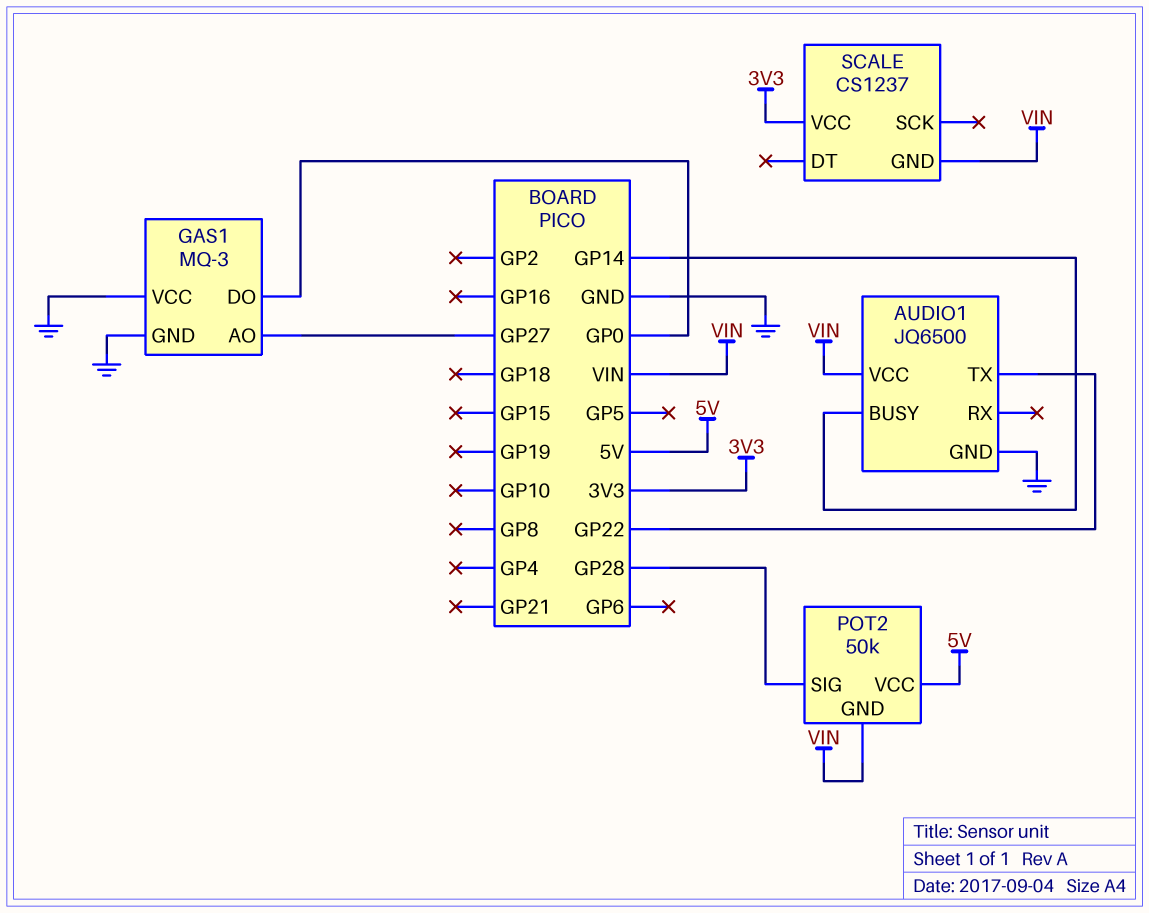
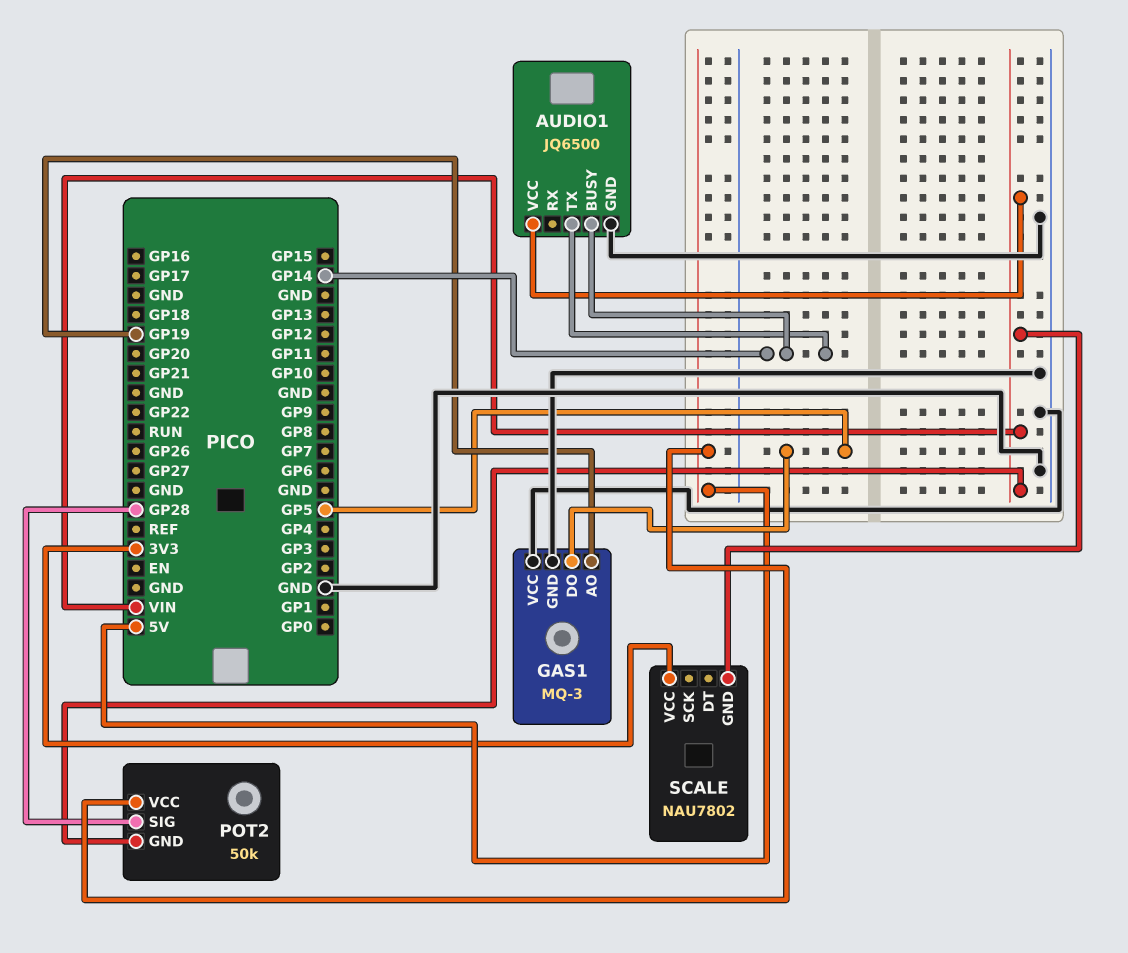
AUDIO1 pin TX: GP22 -> GP14
GAS1 pin AO: GP27 -> GP19
GAS1 pin DO: GP0 -> GP5
SCALE: CS1237 -> NAU7802

